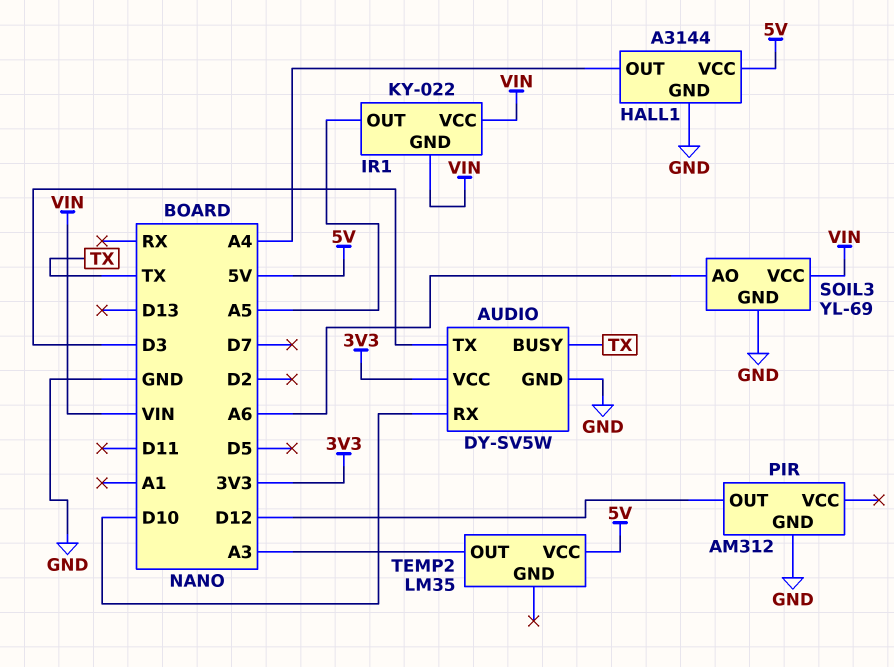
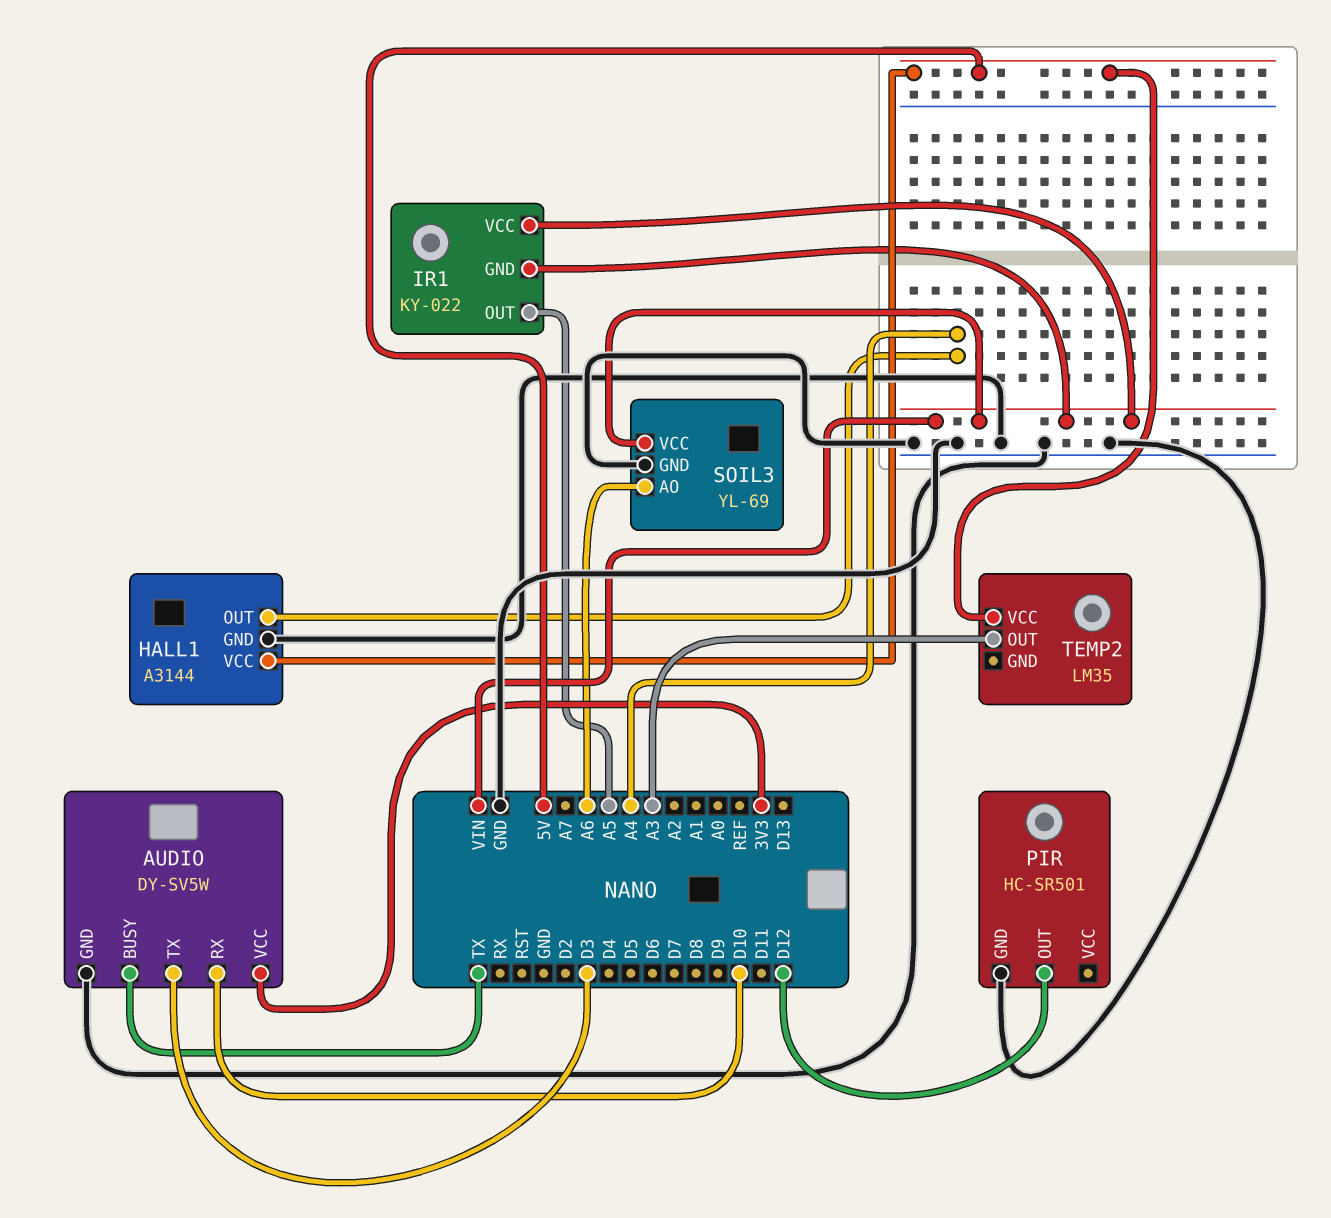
PIR: AM312 -> HC-SR501

